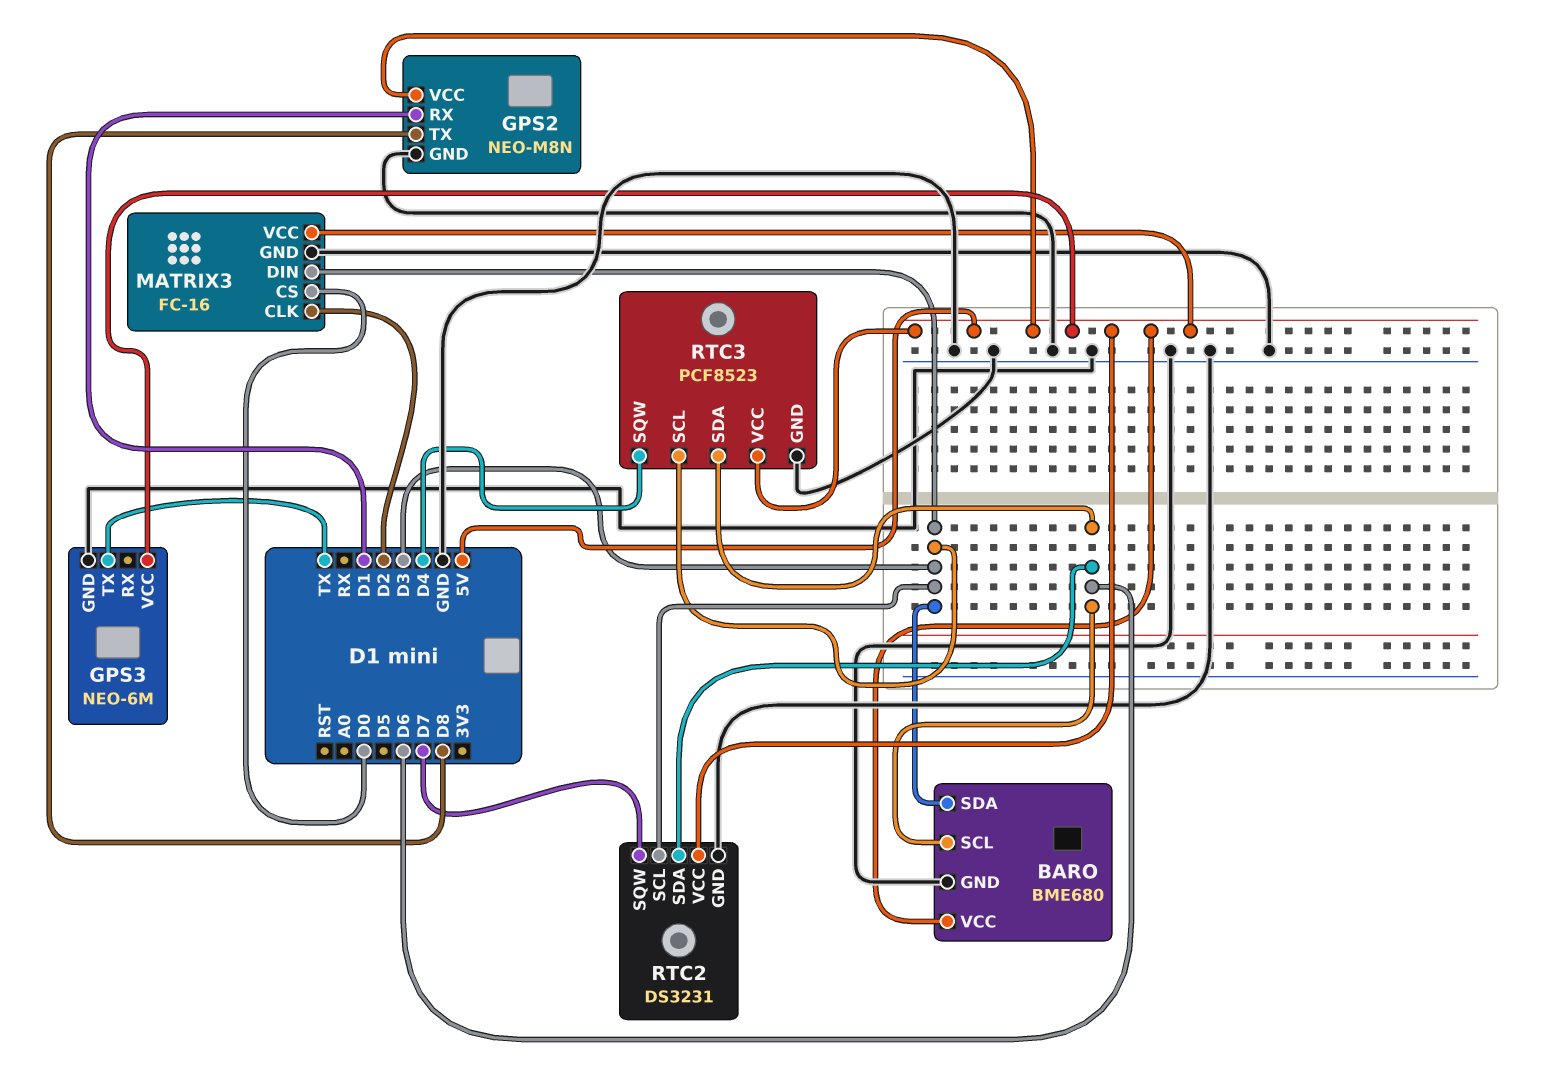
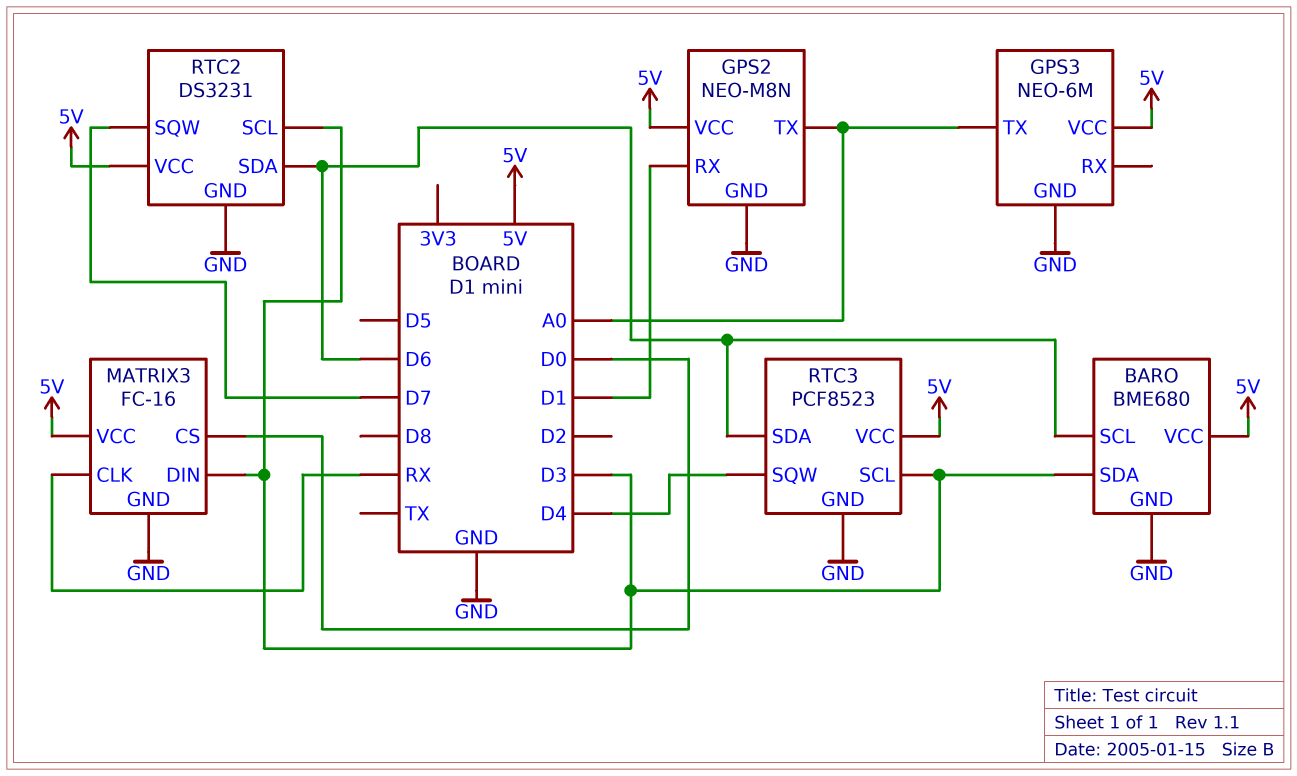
GPS2 pin TX: D8 -> A0
GPS3 pin TX: TX -> A0
MATRIX3 pin CLK: D2 -> RX

